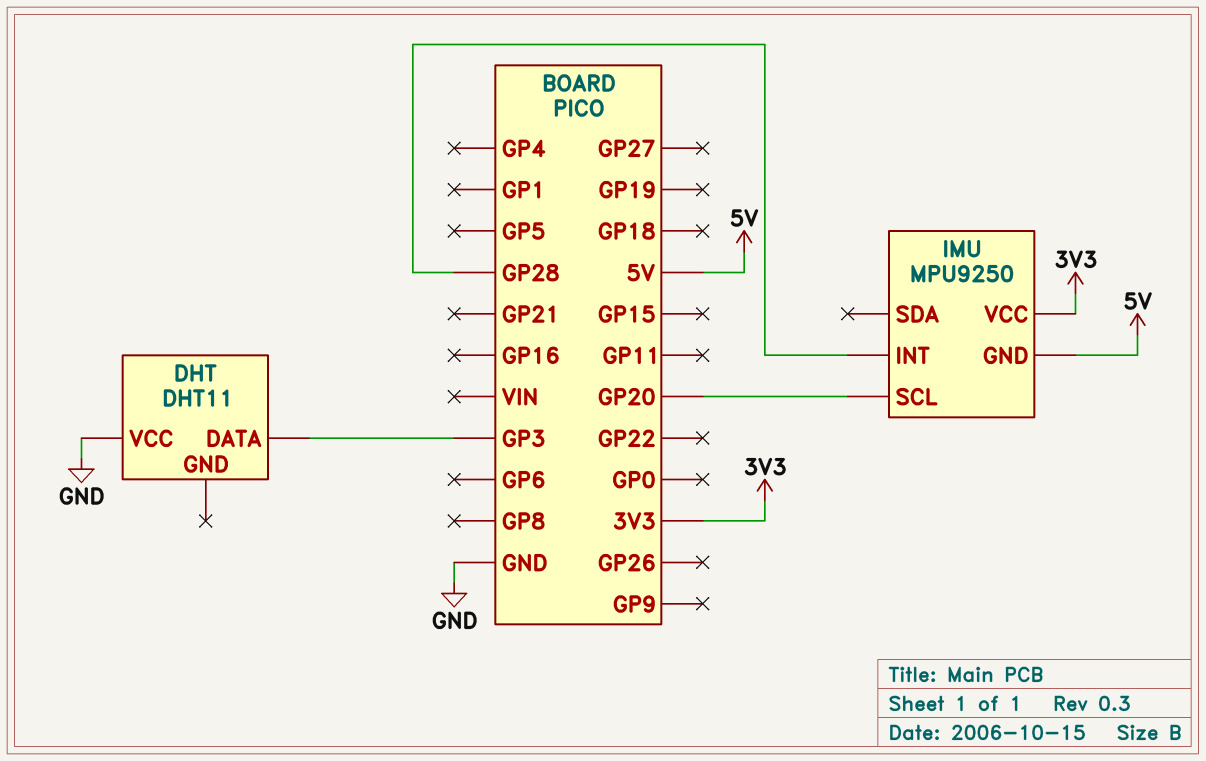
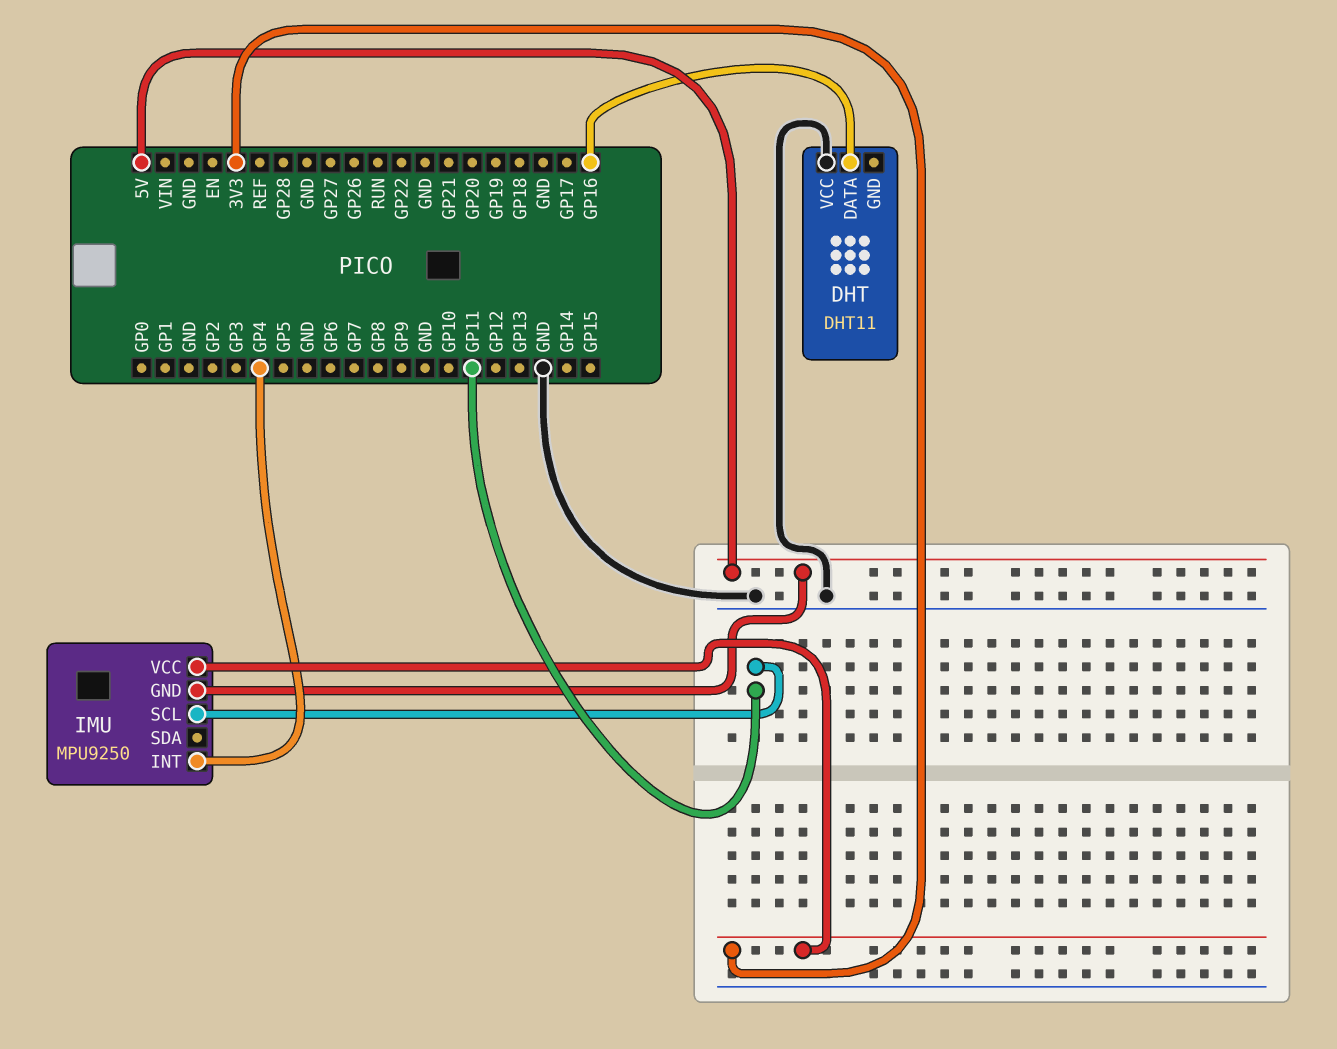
DHT pin DATA: GP3 -> GP16
IMU pin INT: GP28 -> GP4
IMU pin SCL: GP20 -> GP11

